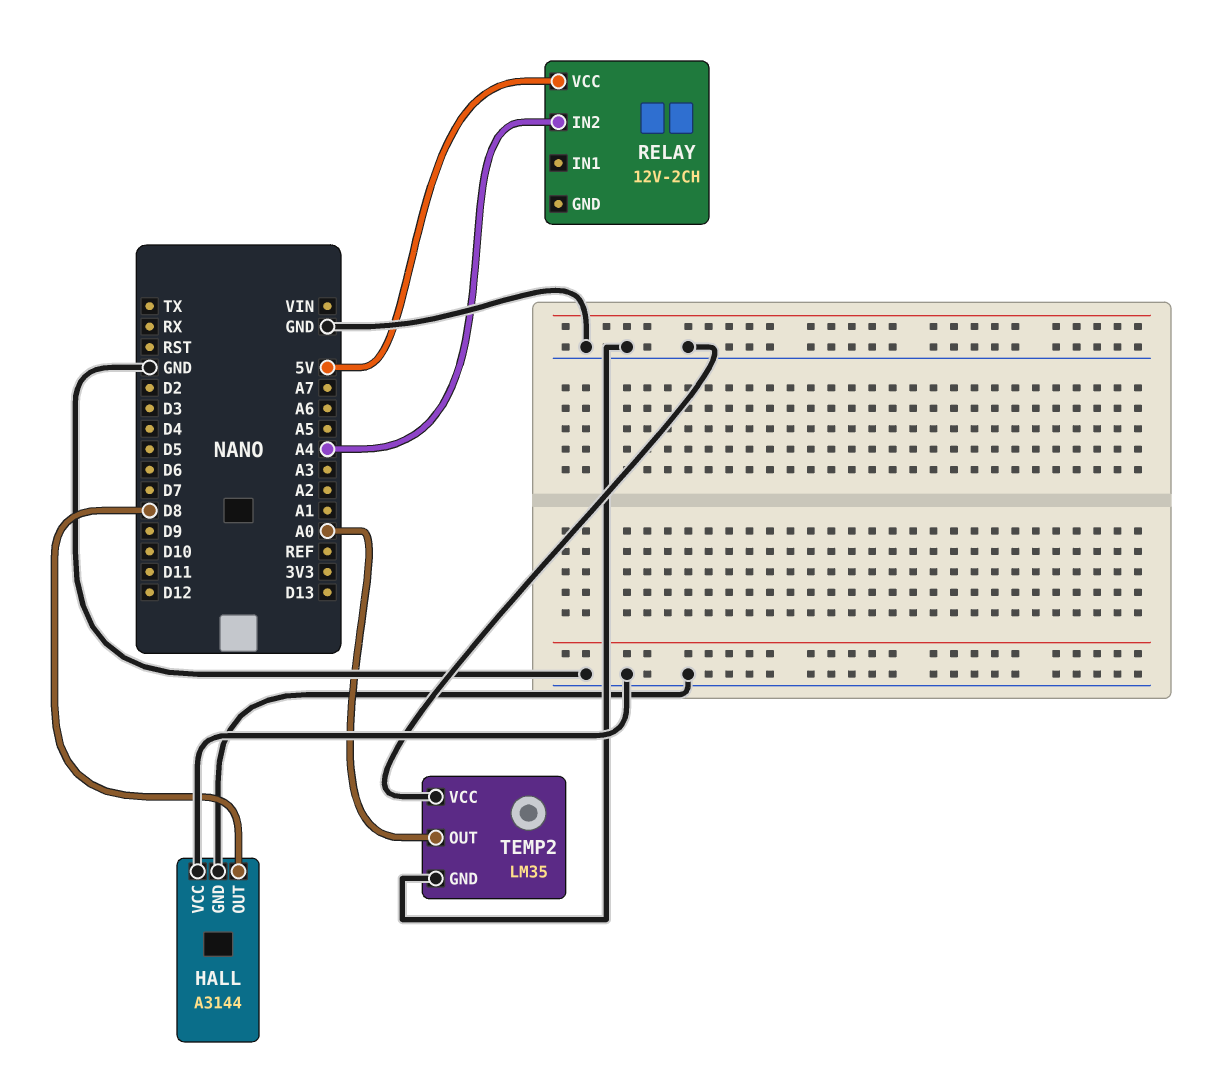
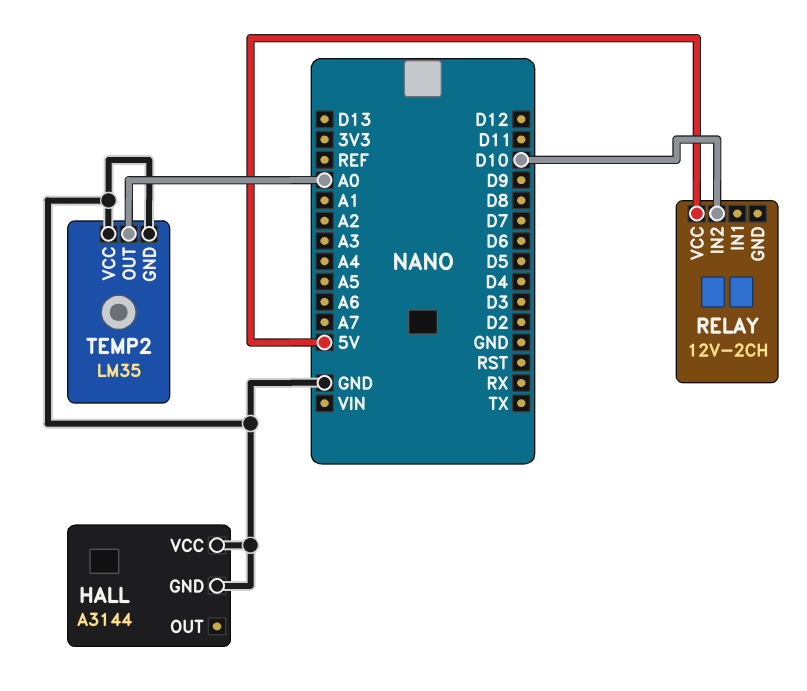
HALL pin OUT: D8 -> none
RELAY pin IN2: A4 -> D10

